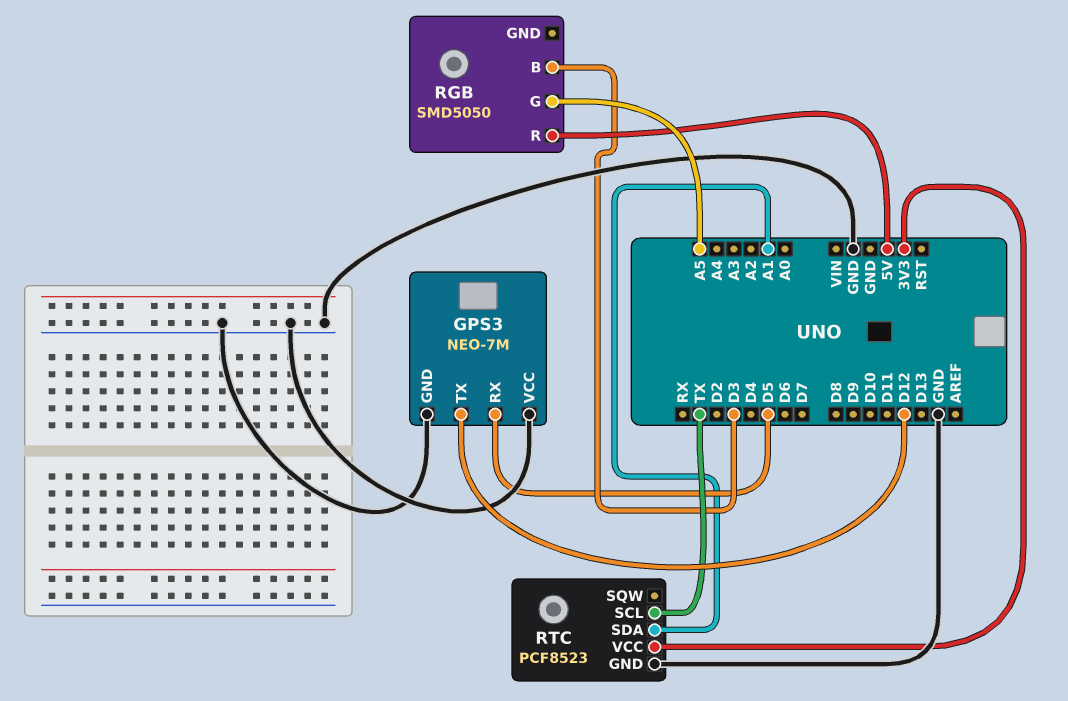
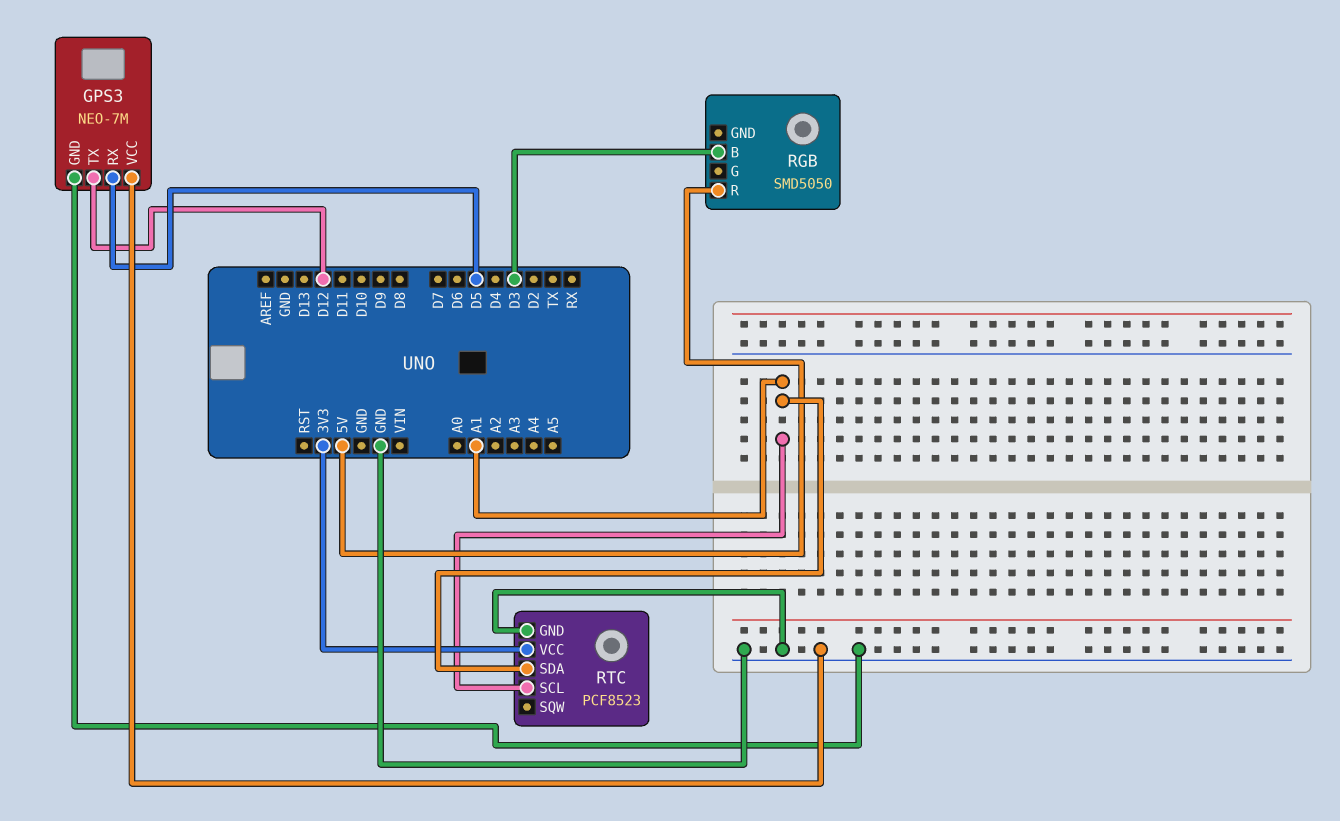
RGB pin G: A5 -> none
RTC pin SCL: TX -> A1

